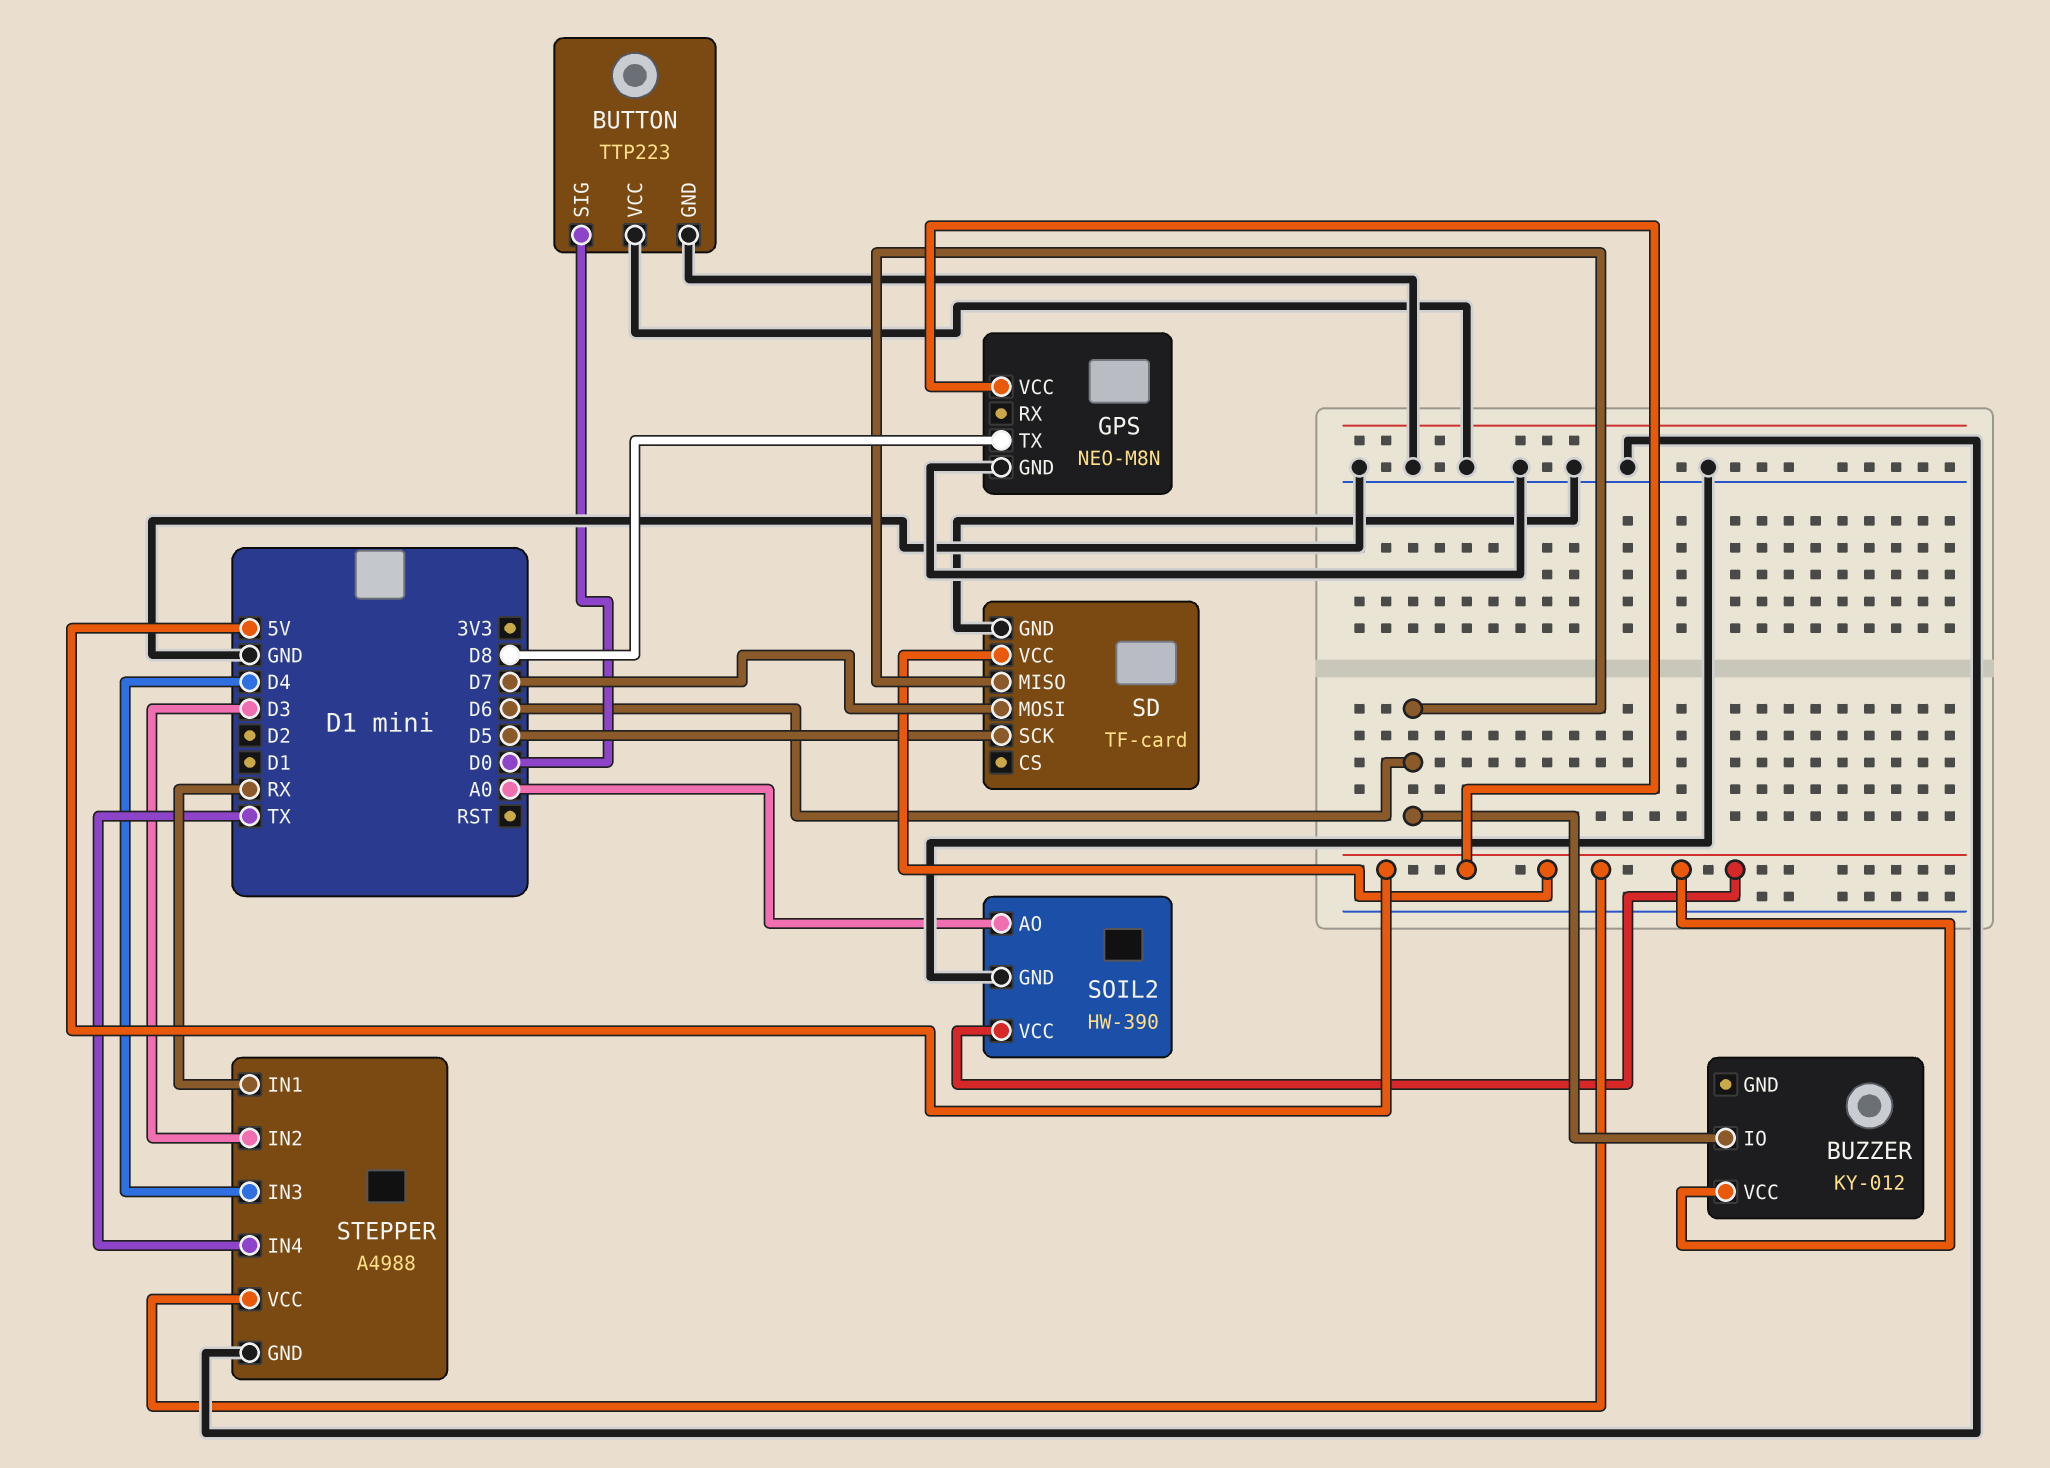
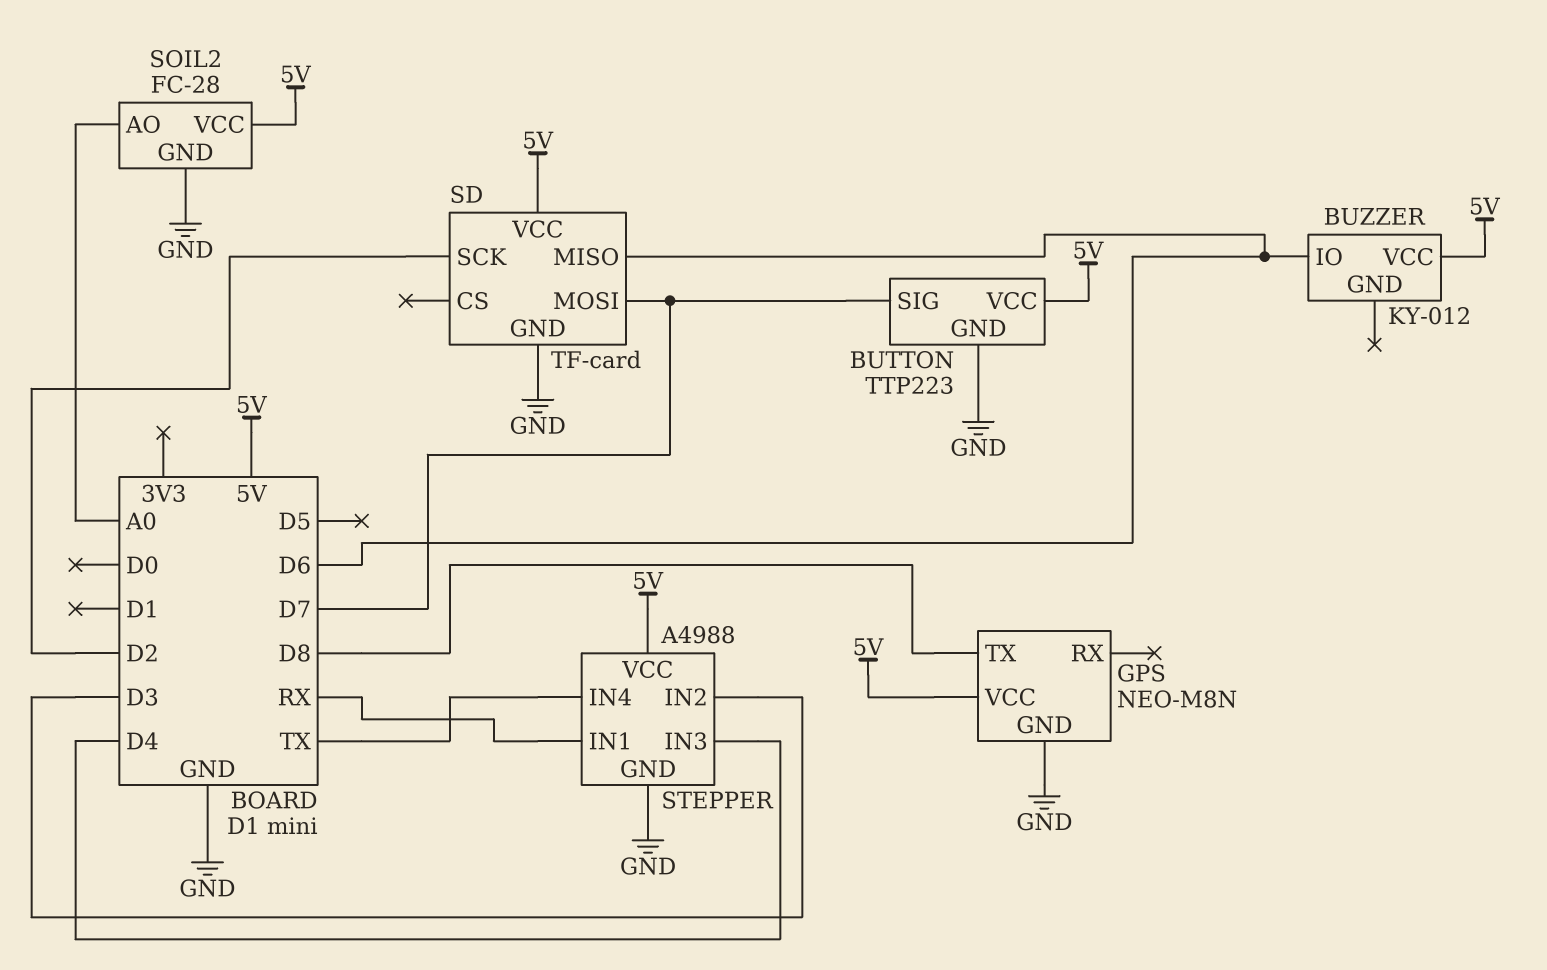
BUTTON pin SIG: D0 -> D7
BUTTON pin VCC: GND -> 5V
SD pin SCK: D5 -> D2
SOIL2: HW-390 -> FC-28

